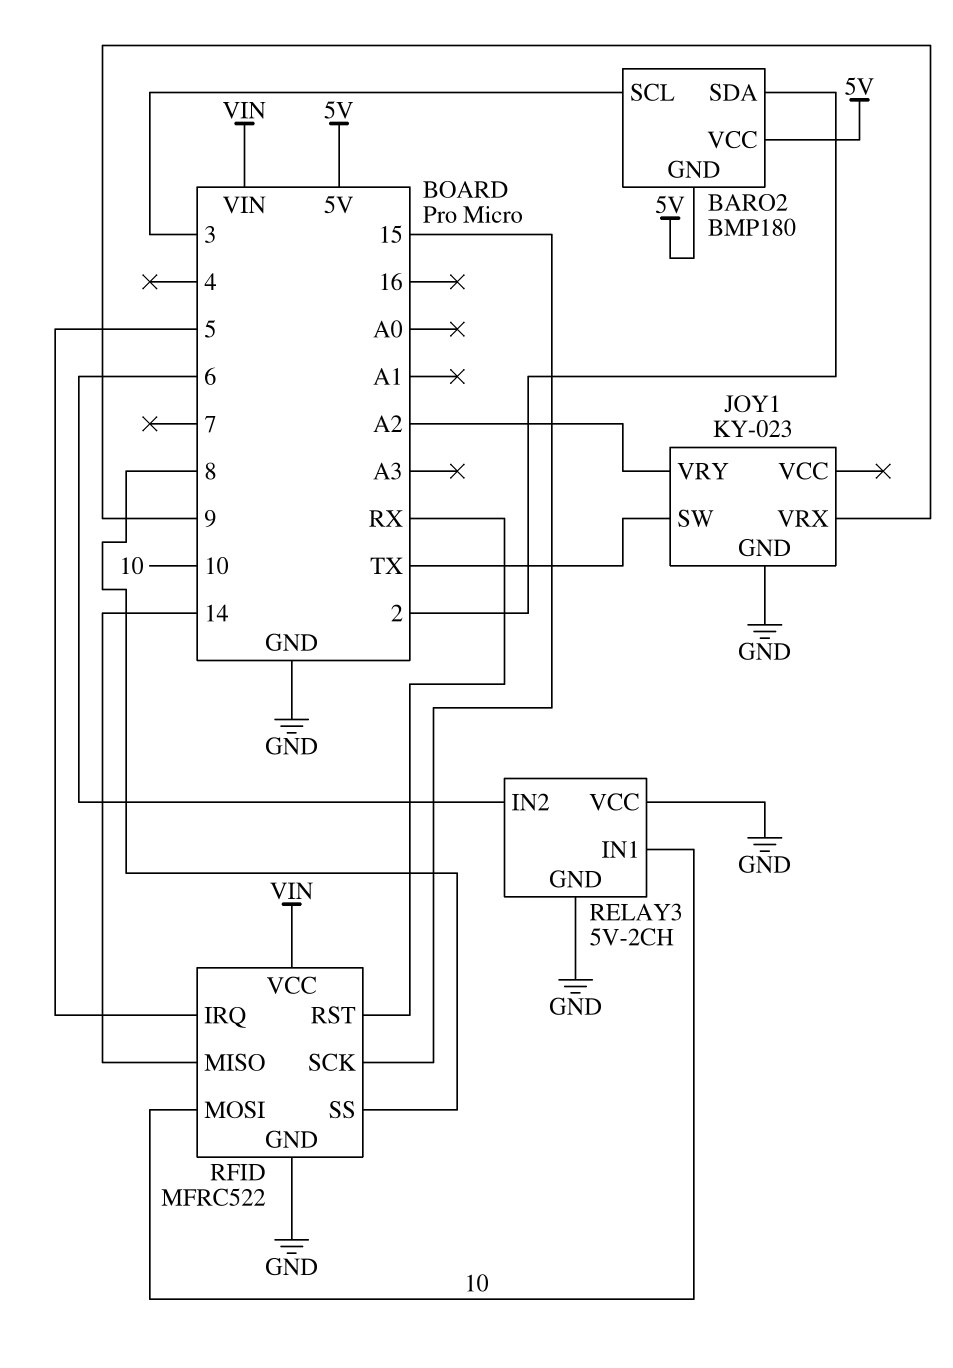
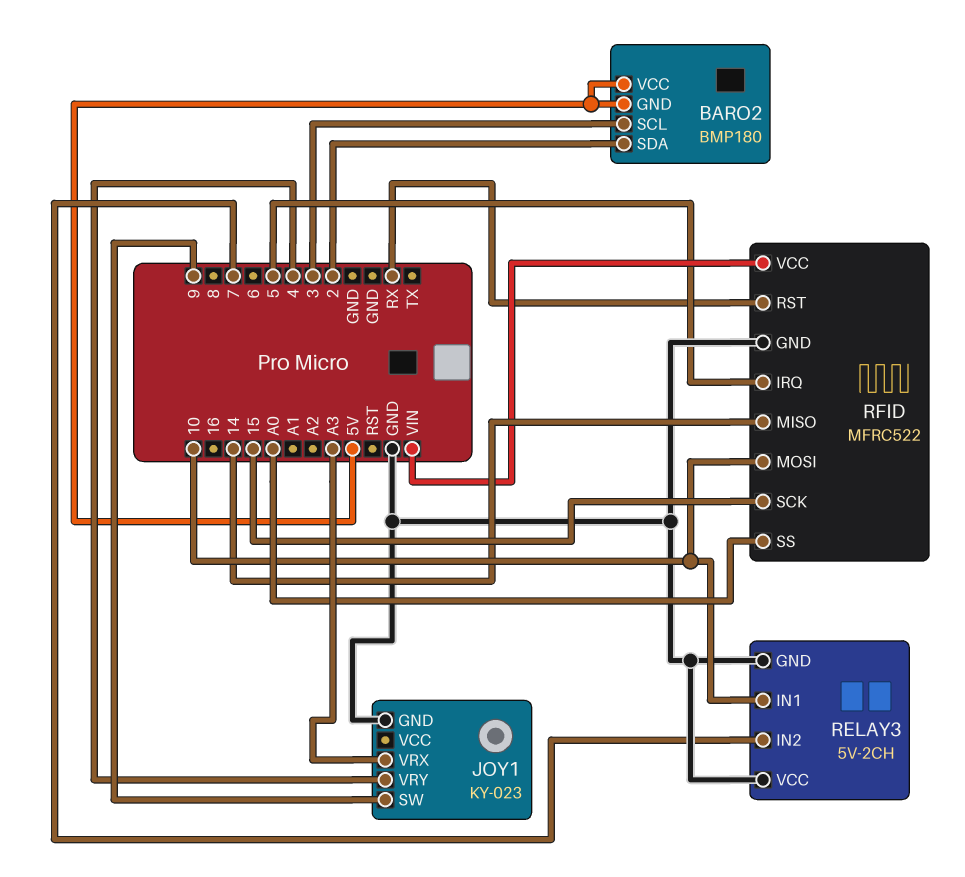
JOY1 pin SW: TX -> 9
JOY1 pin VRX: 9 -> A3
JOY1 pin VRY: A2 -> 4
RELAY3 pin IN2: 6 -> 7
RFID pin SS: 8 -> A0

